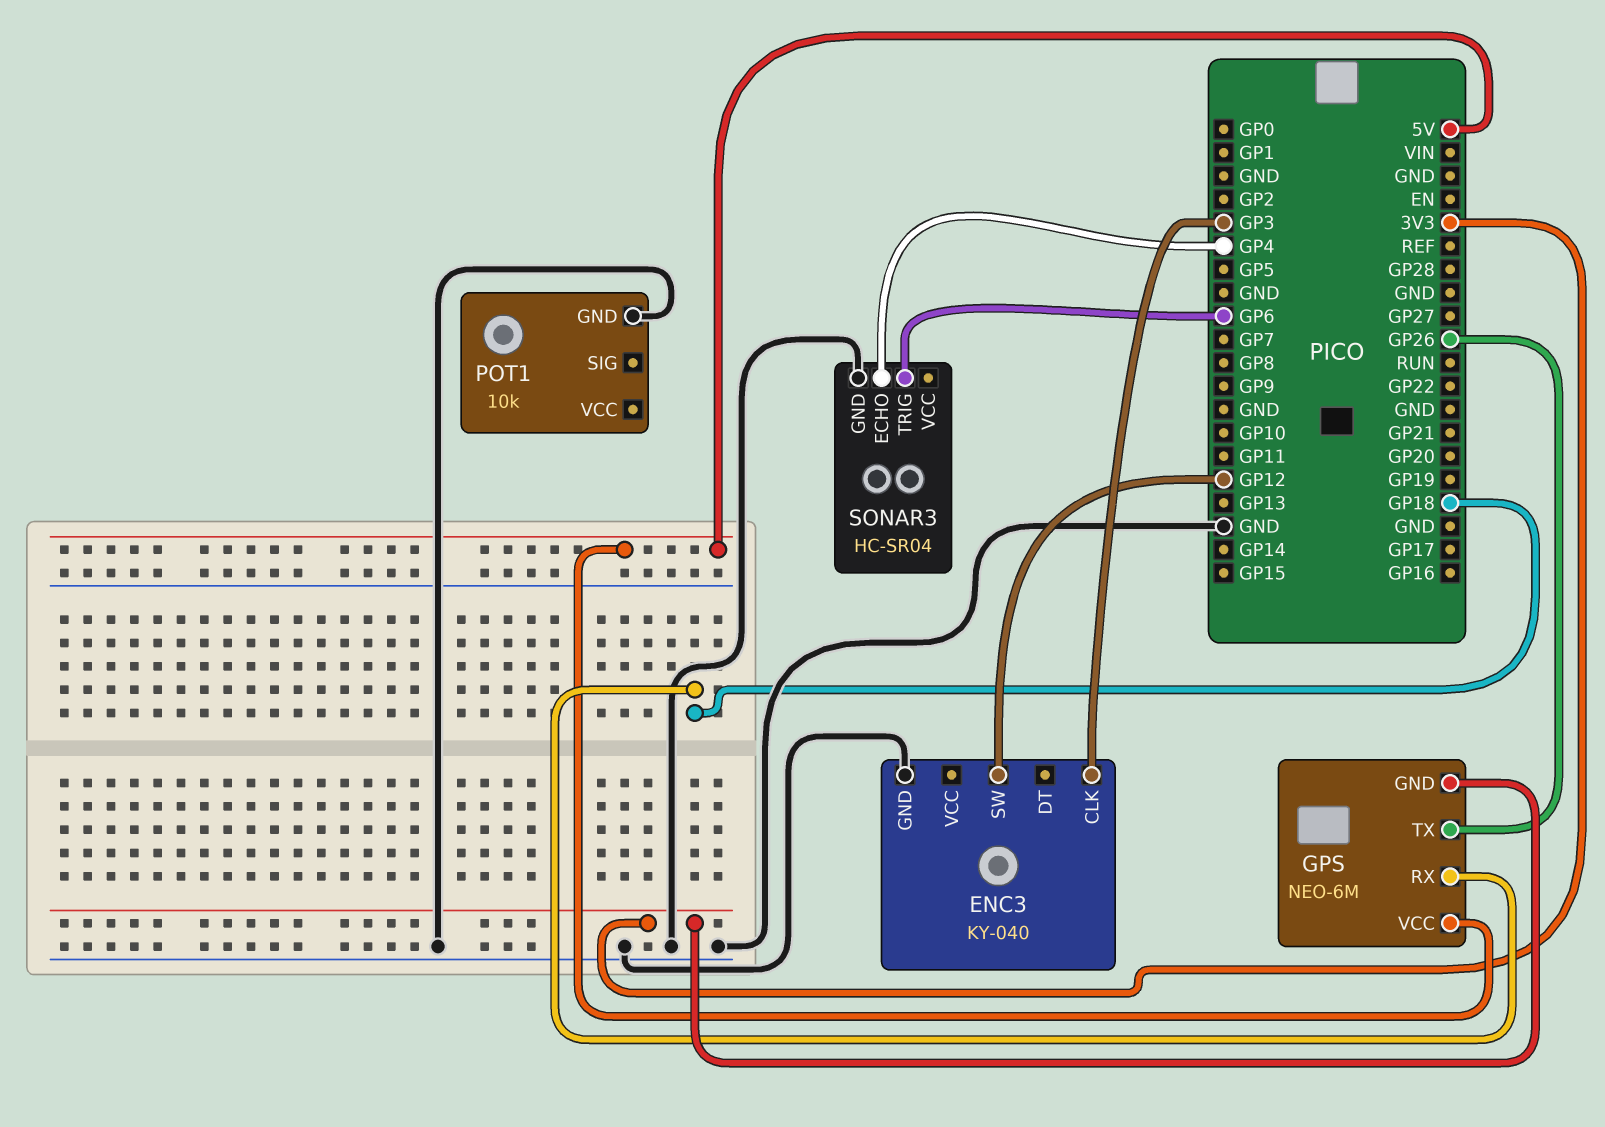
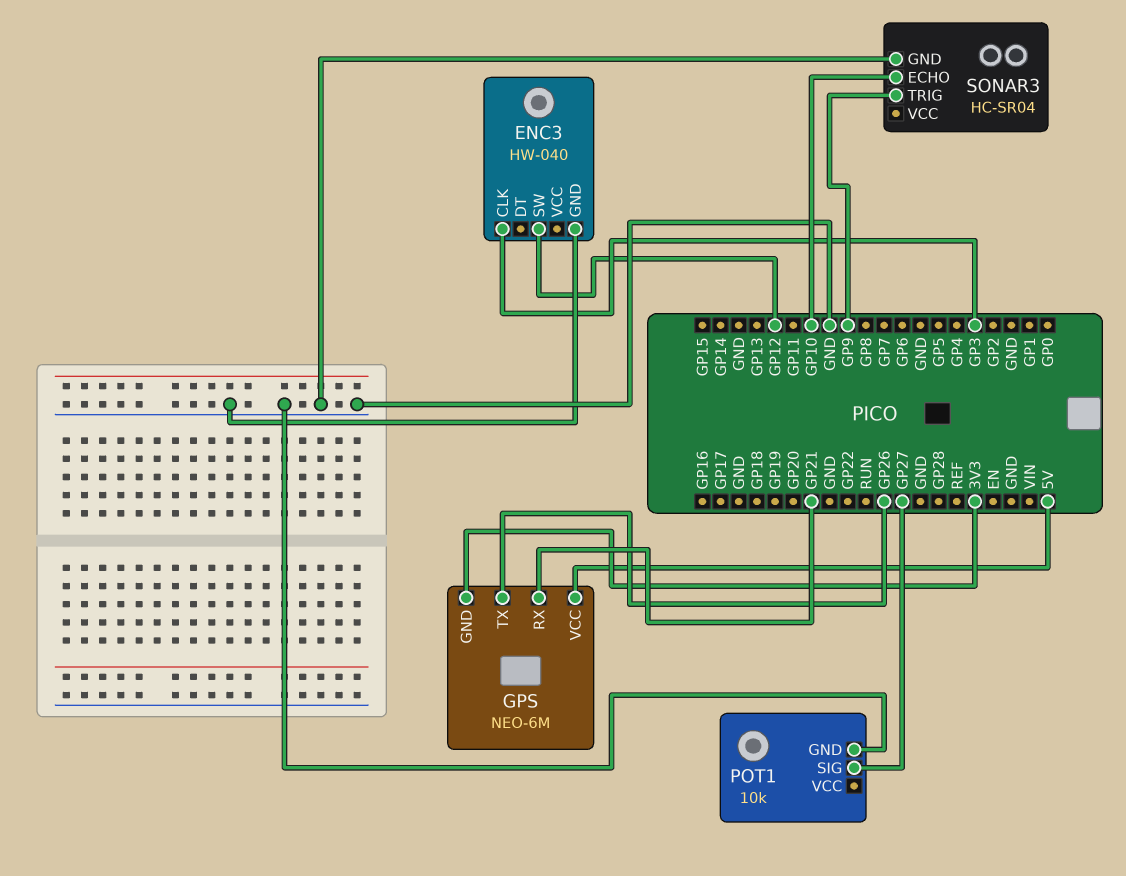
ENC3: KY-040 -> HW-040
GPS pin RX: GP18 -> GP21
POT1 pin SIG: none -> GP27
SONAR3 pin ECHO: GP4 -> GP10
SONAR3 pin TRIG: GP6 -> GP9

